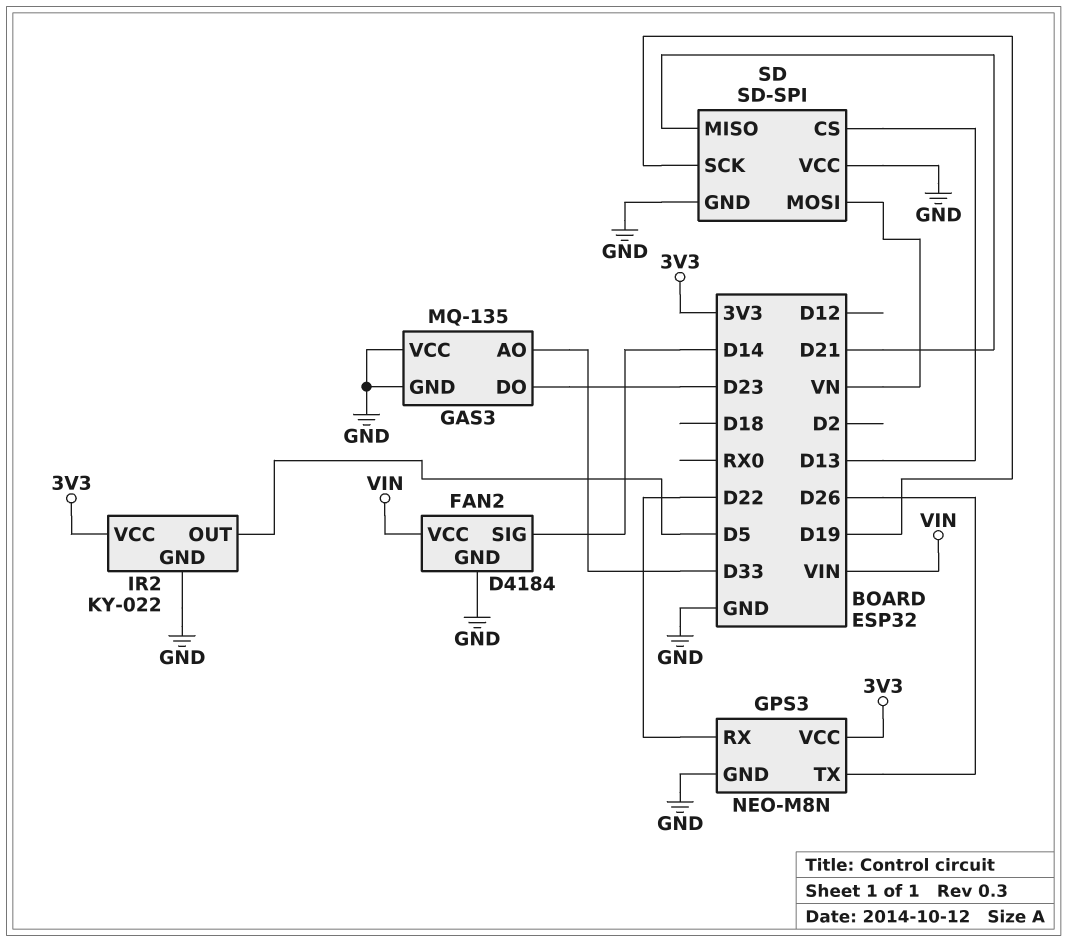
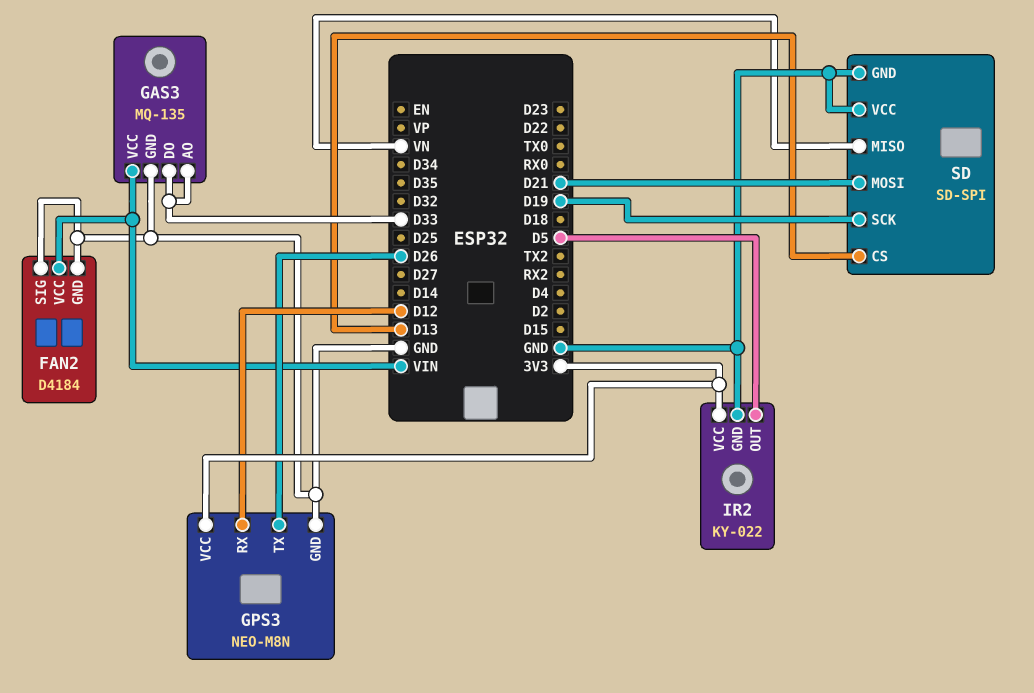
FAN2 pin SIG: D14 -> GND
GAS3 pin DO: D23 -> D33
GAS3 pin VCC: GND -> VIN
GPS3 pin RX: D22 -> D12
SD pin MISO: D21 -> VN
SD pin MOSI: VN -> D21

